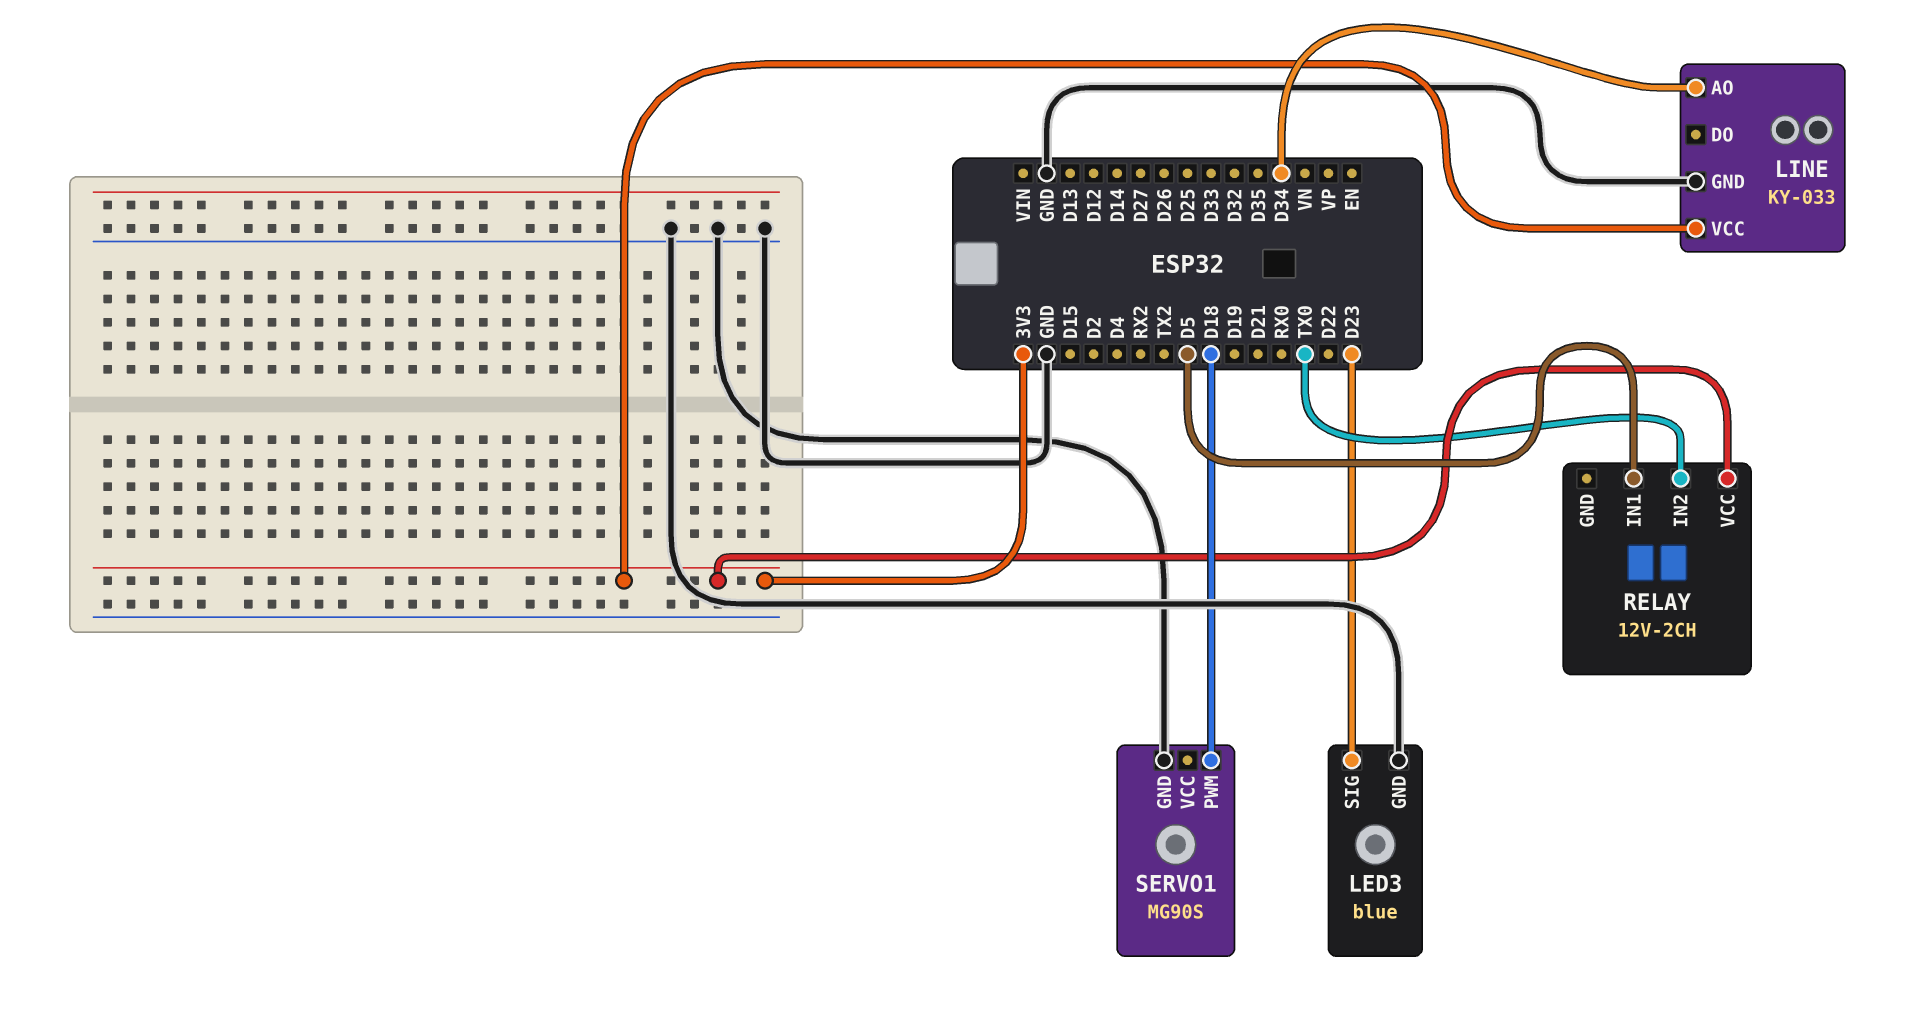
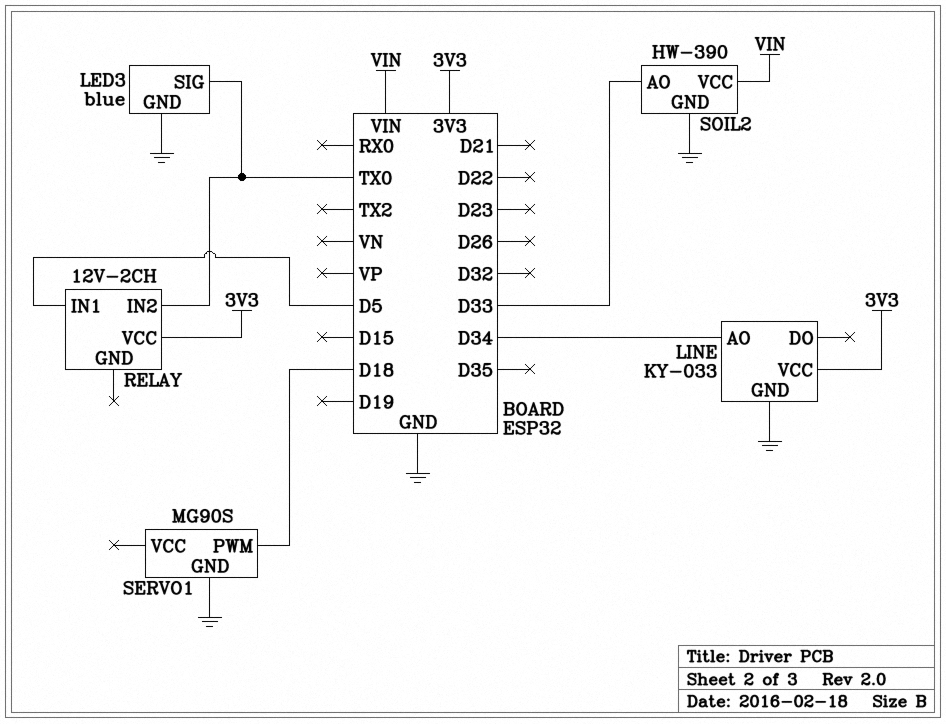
LED3 pin SIG: D23 -> TX0
SOIL2: none -> HW-390
SOIL2 pin AO: none -> D33
SOIL2 pin GND: none -> GND
SOIL2 pin VCC: none -> VIN

